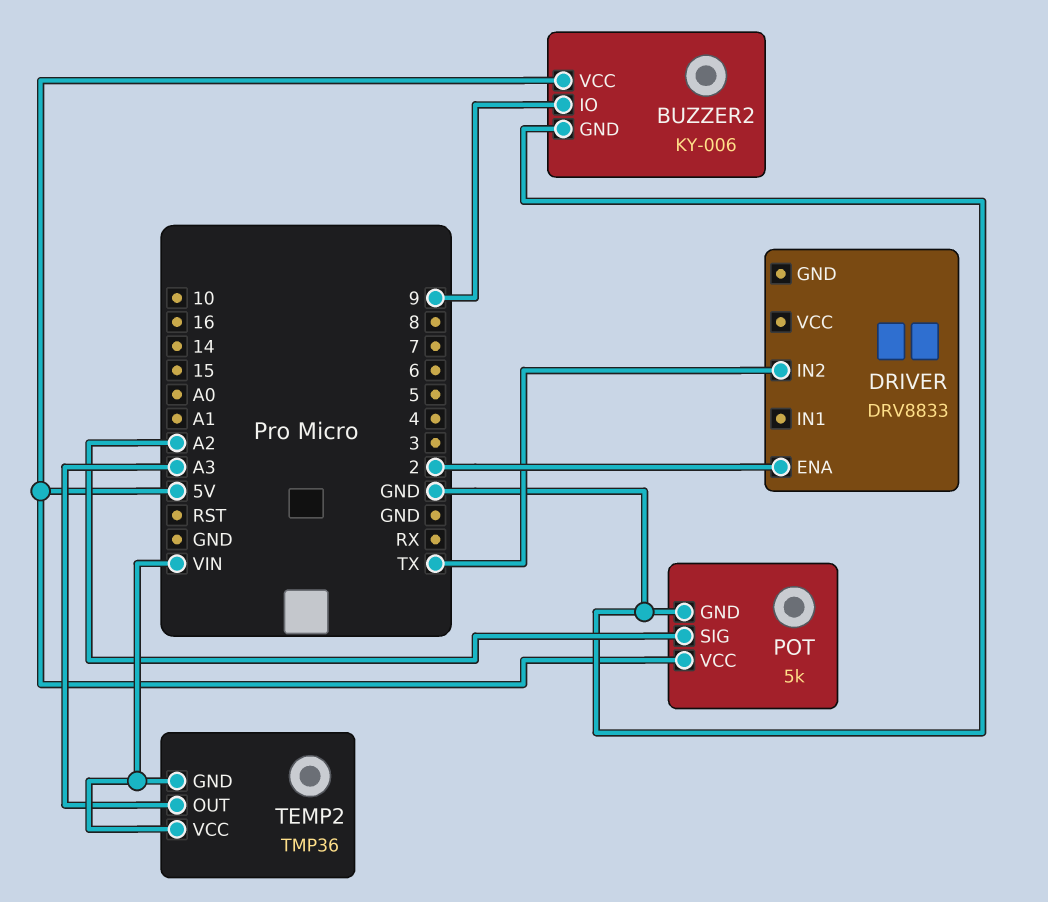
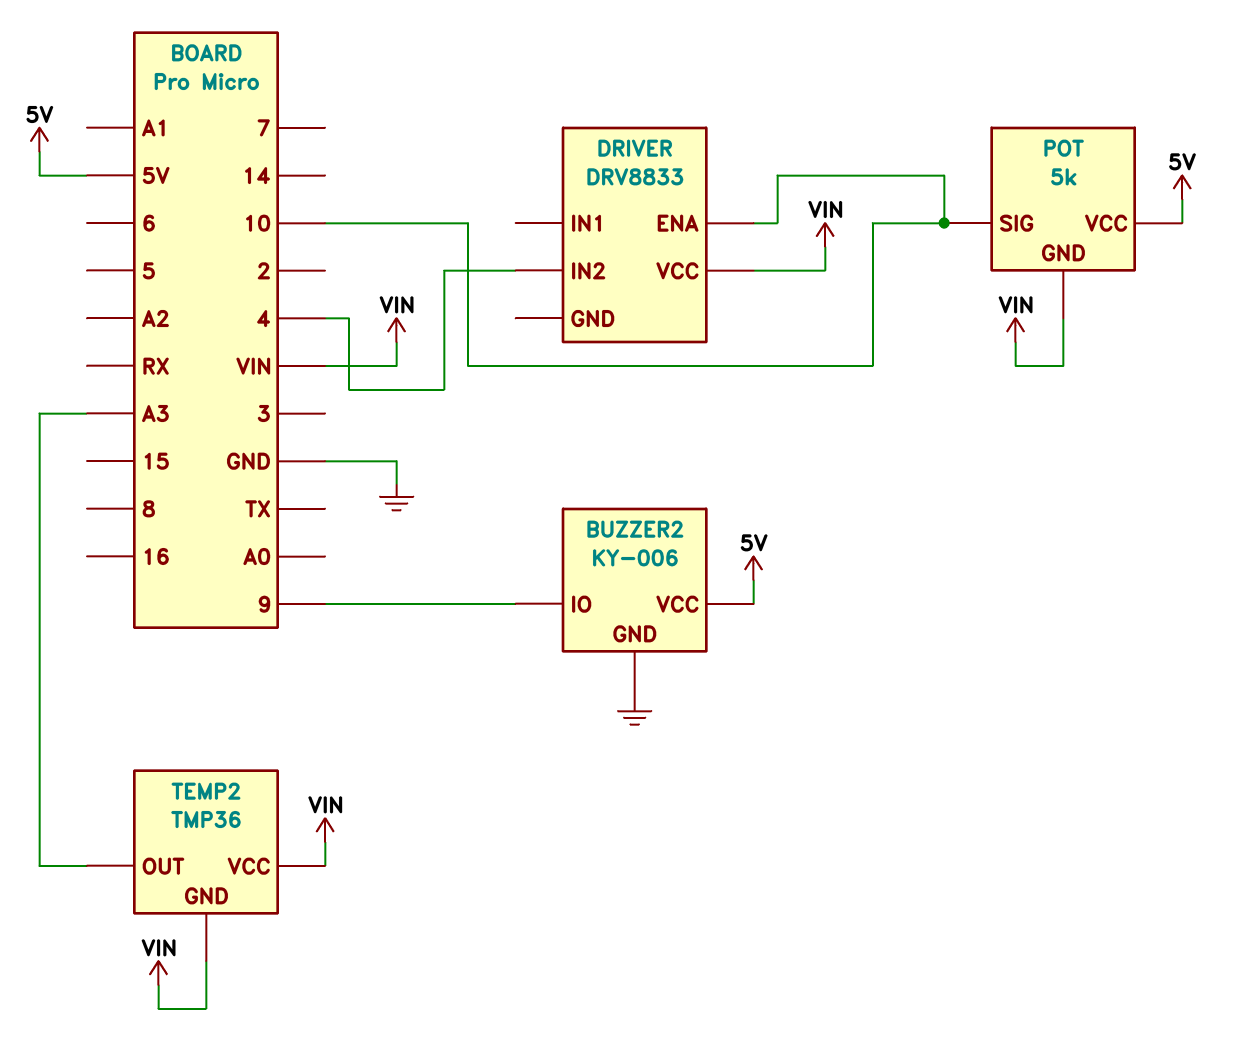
DRIVER pin ENA: 2 -> 10
DRIVER pin IN2: TX -> 4
DRIVER pin VCC: none -> VIN
POT pin GND: GND -> VIN
POT pin SIG: A2 -> 10

